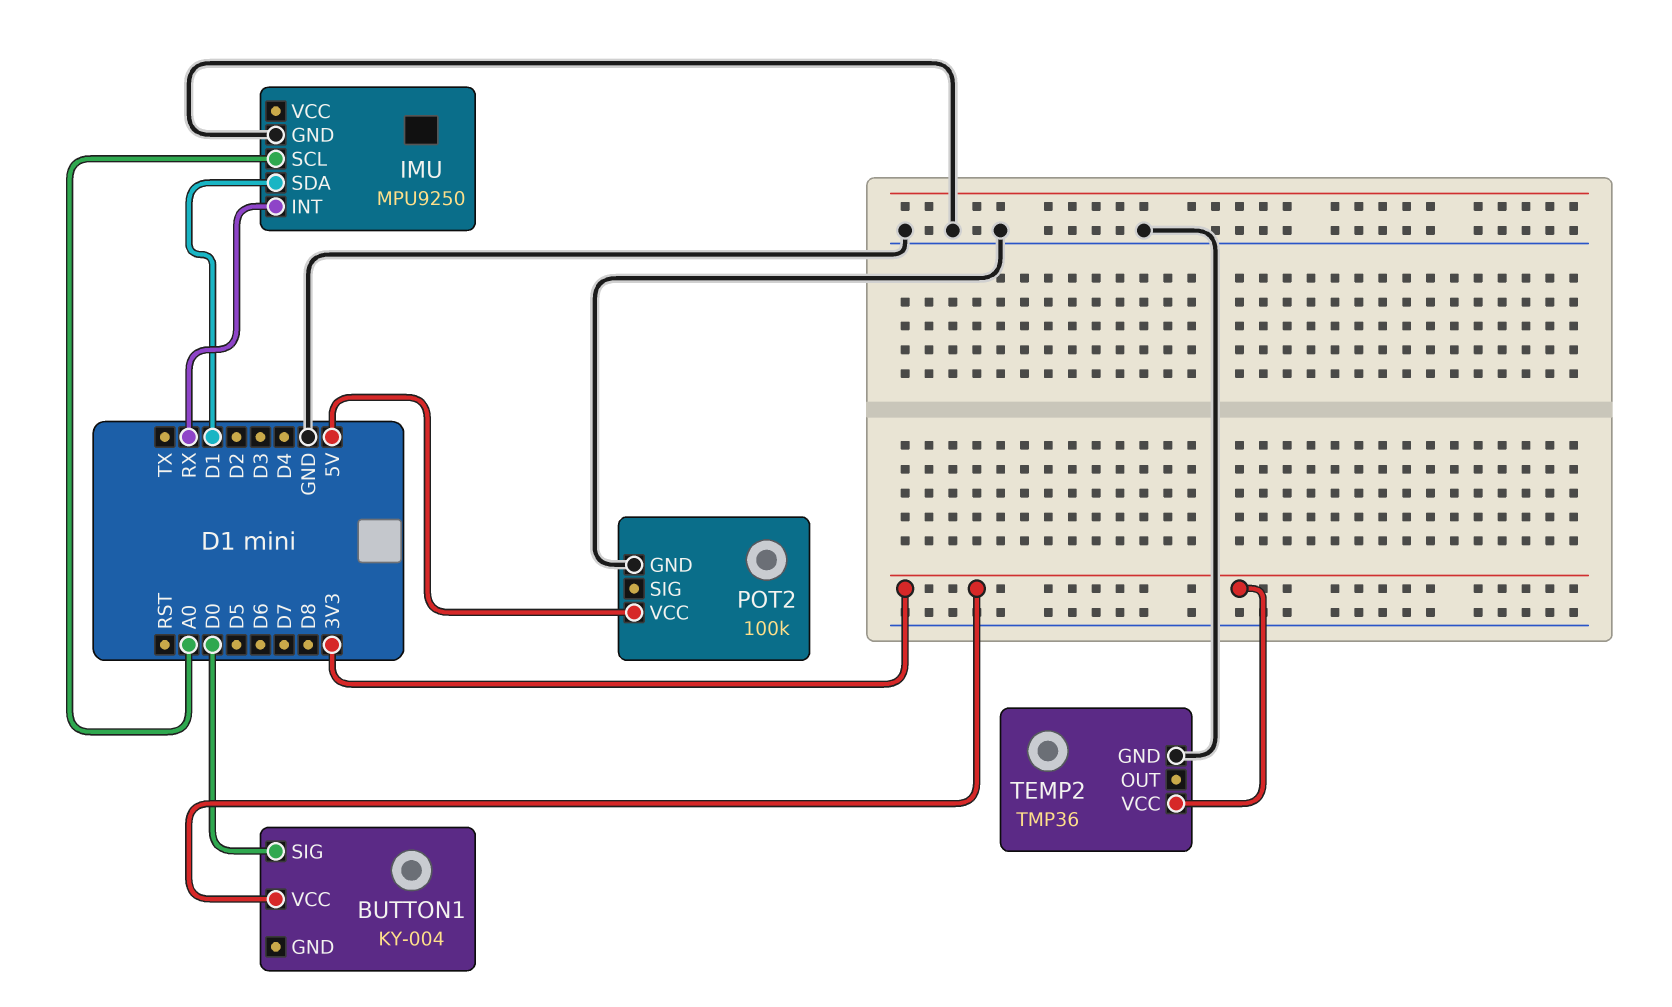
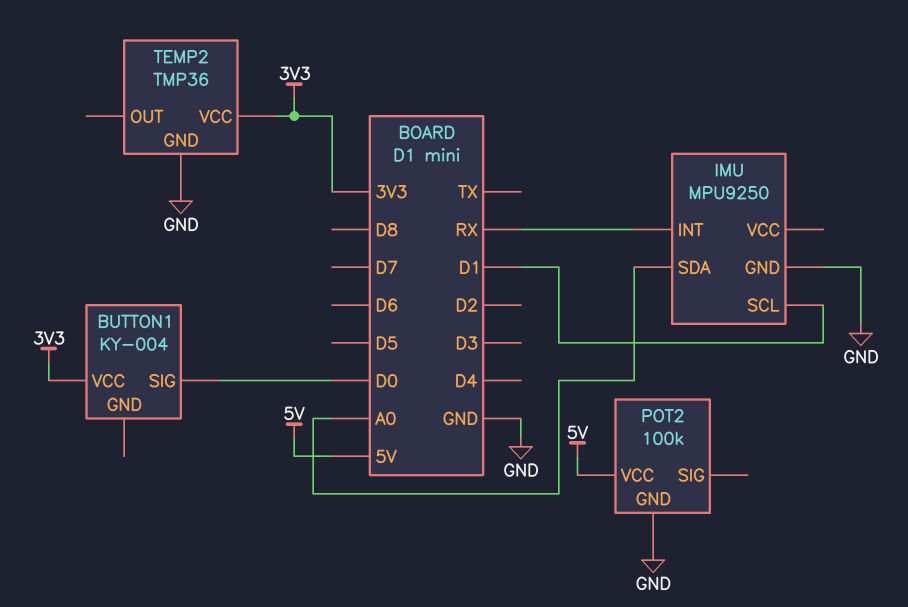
IMU pin SCL: A0 -> D1
IMU pin SDA: D1 -> A0

